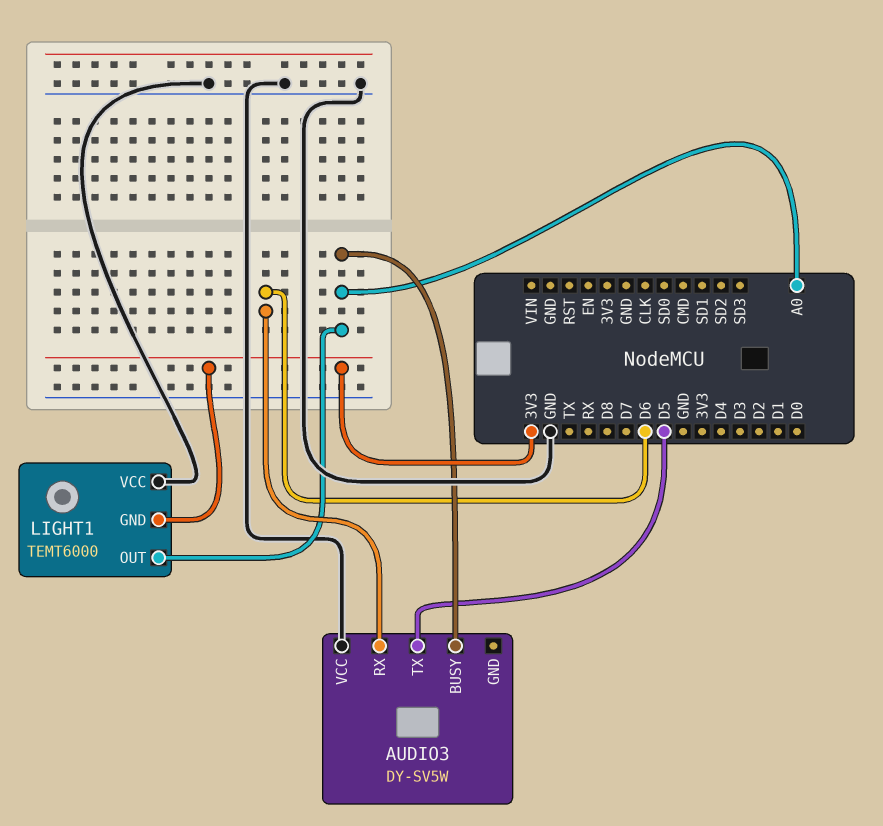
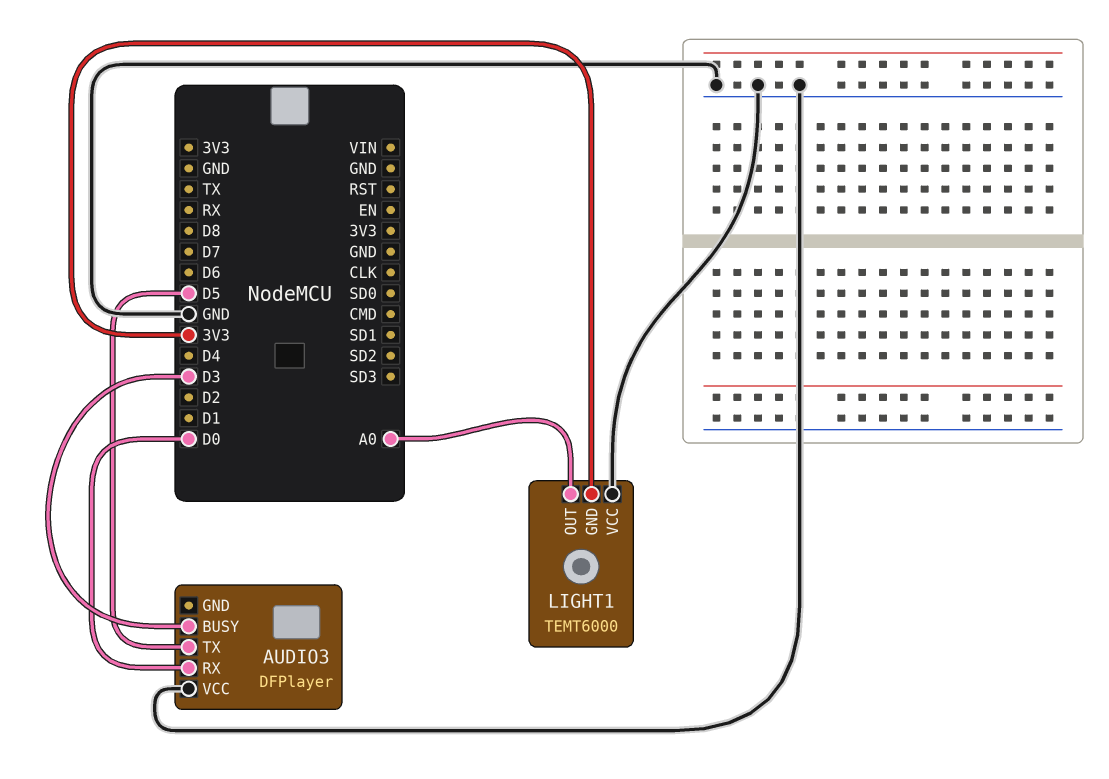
AUDIO3: DY-SV5W -> DFPlayer
AUDIO3 pin BUSY: A0 -> D3
AUDIO3 pin RX: D6 -> D0

